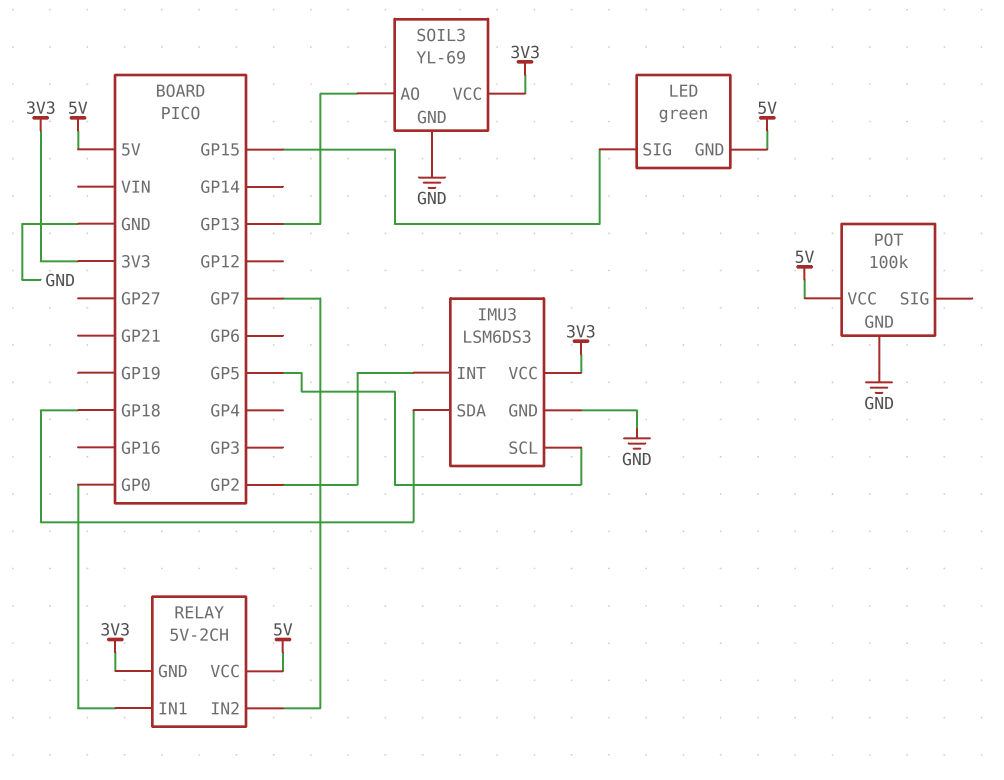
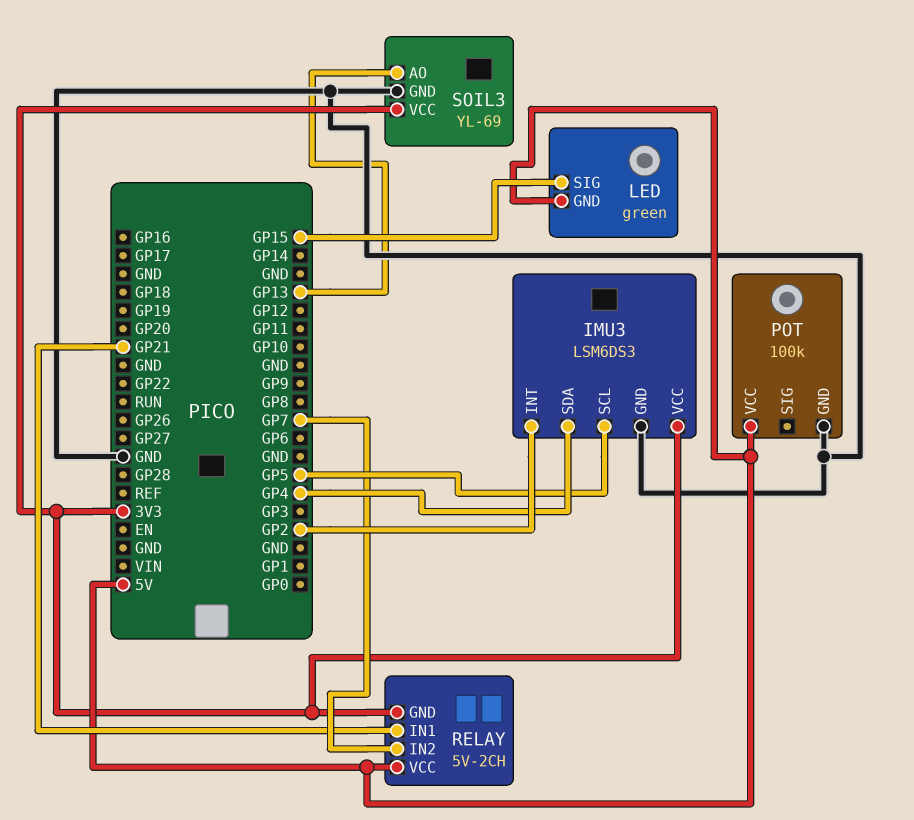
IMU3 pin SDA: GP18 -> GP4
RELAY pin IN1: GP0 -> GP21

